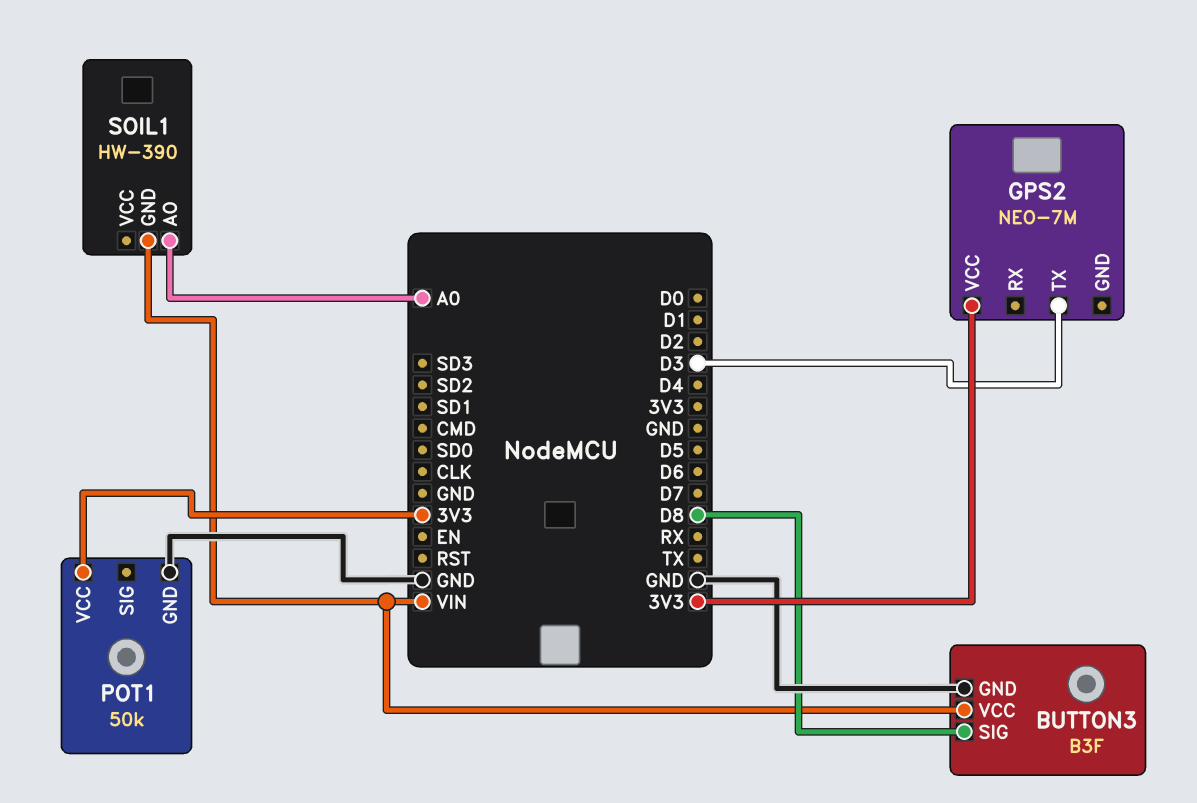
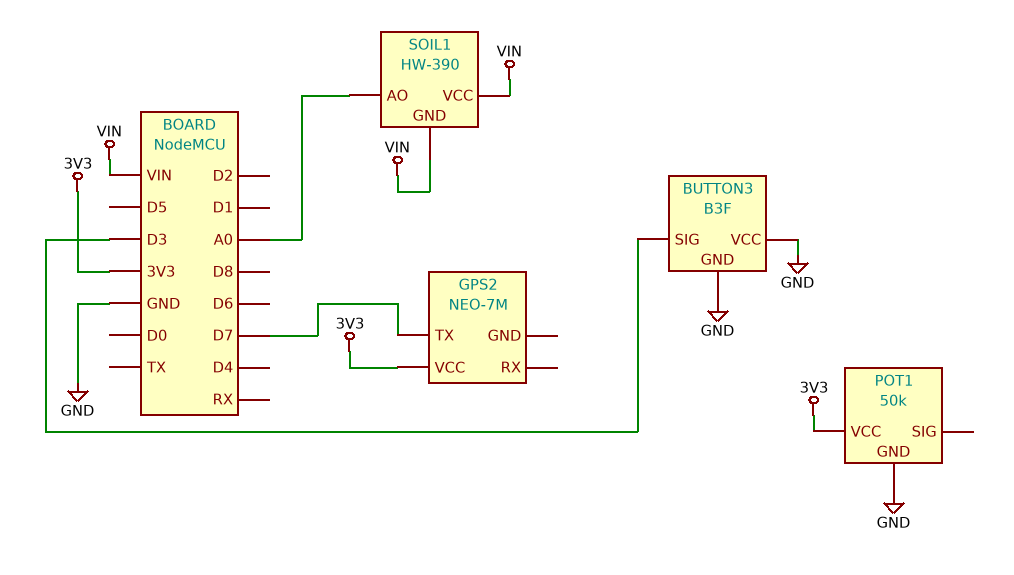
BUTTON3 pin SIG: D8 -> D3
BUTTON3 pin VCC: VIN -> GND
GPS2 pin TX: D3 -> D7
SOIL1 pin VCC: none -> VIN

